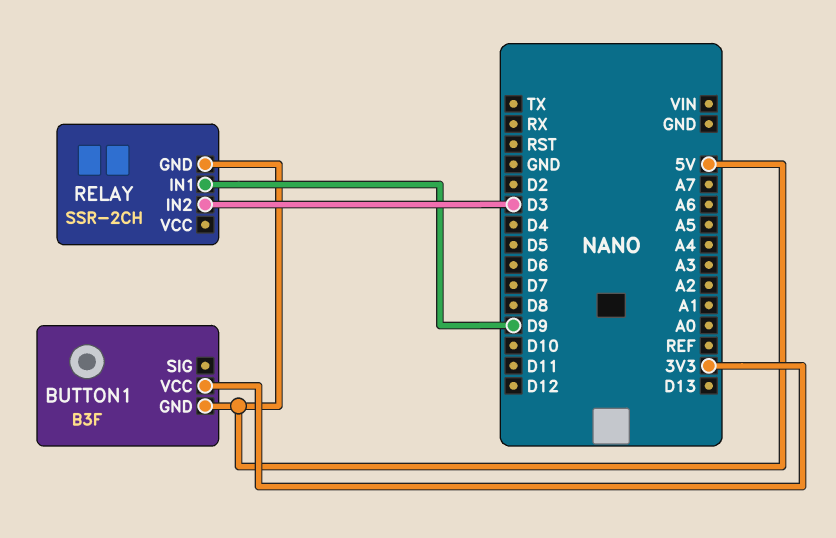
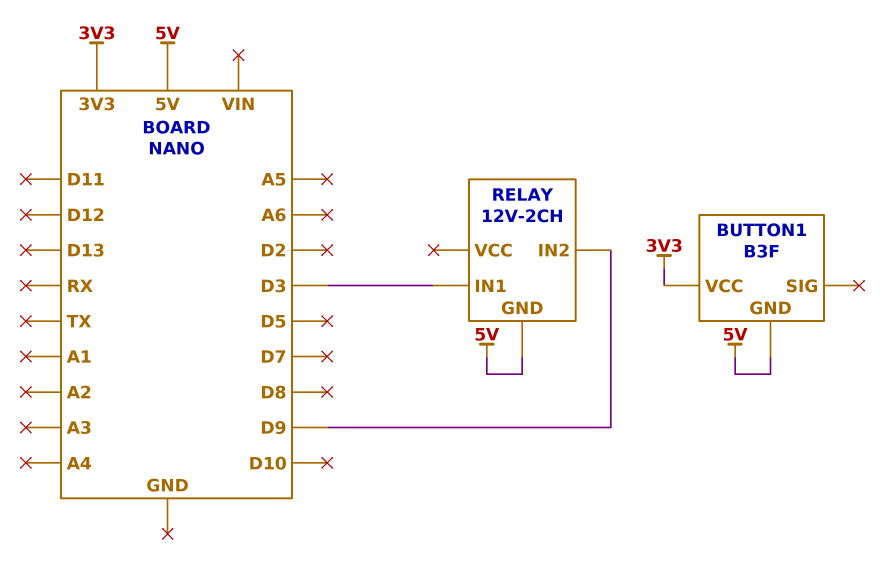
RELAY: SSR-2CH -> 12V-2CH
RELAY pin IN1: D9 -> D3
RELAY pin IN2: D3 -> D9

